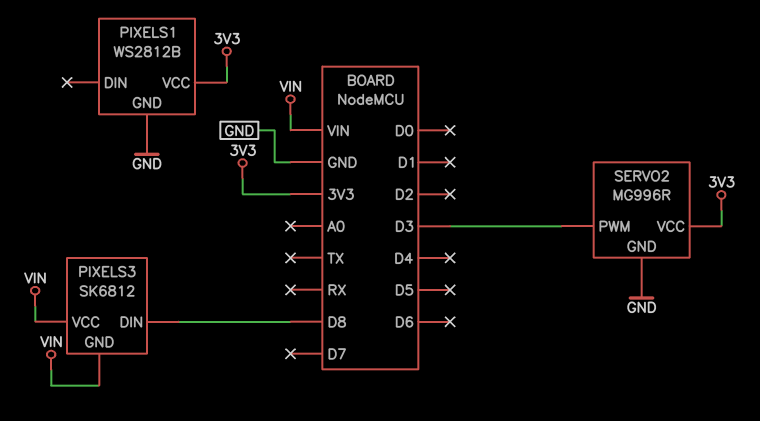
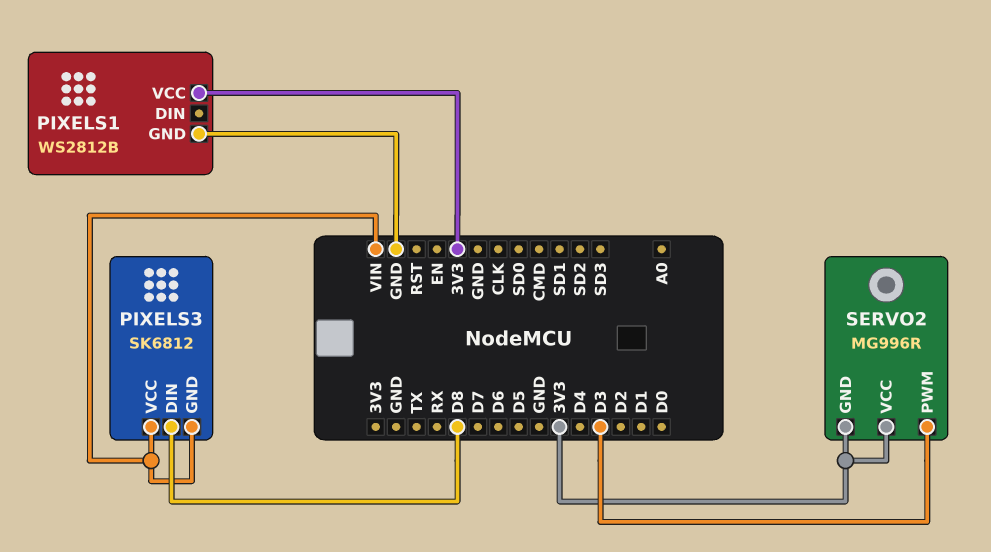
SERVO2 pin GND: GND -> 3V3

